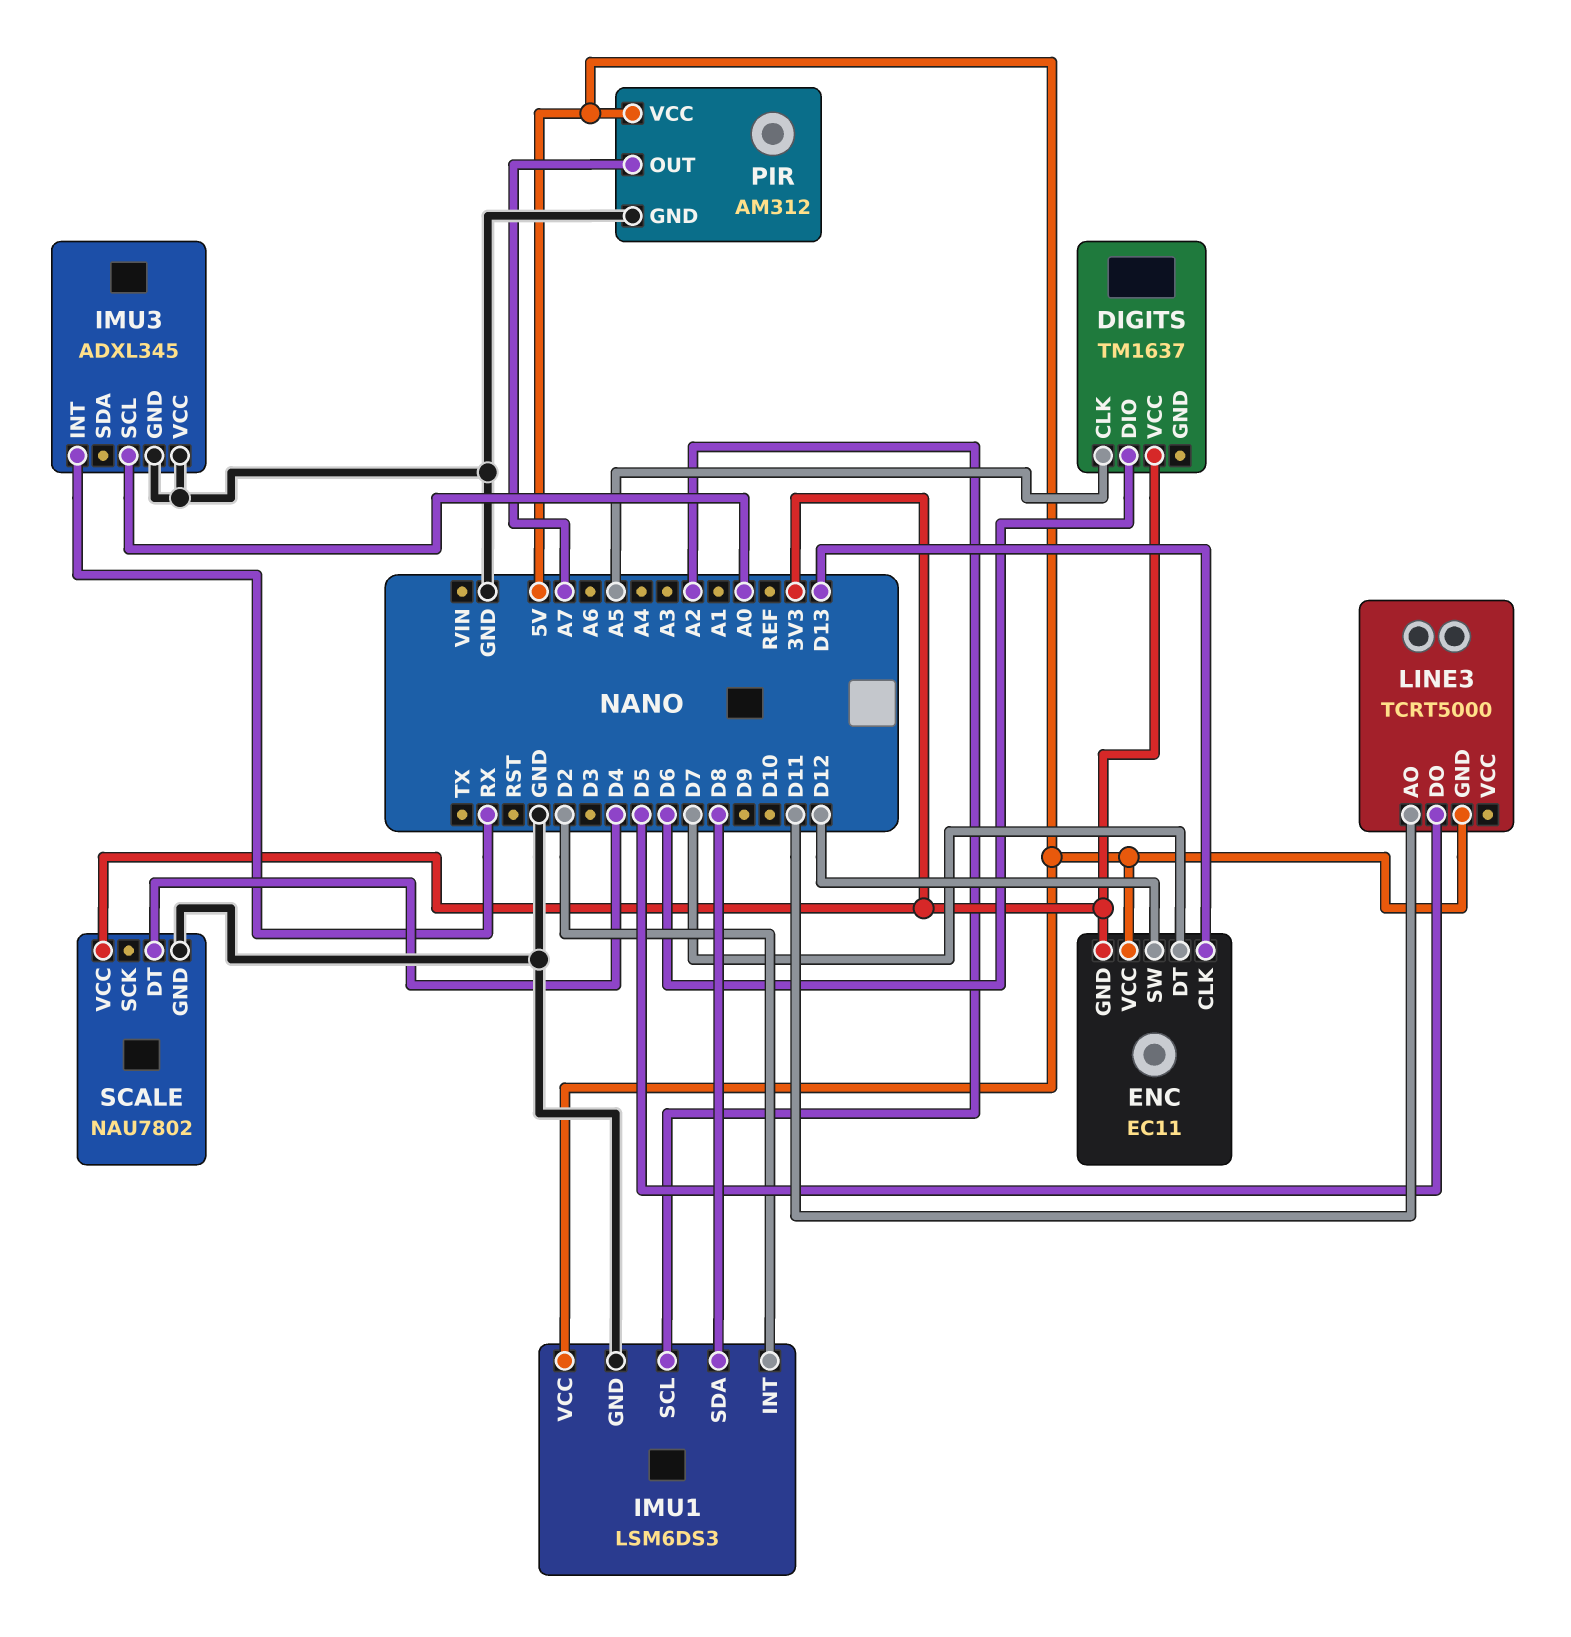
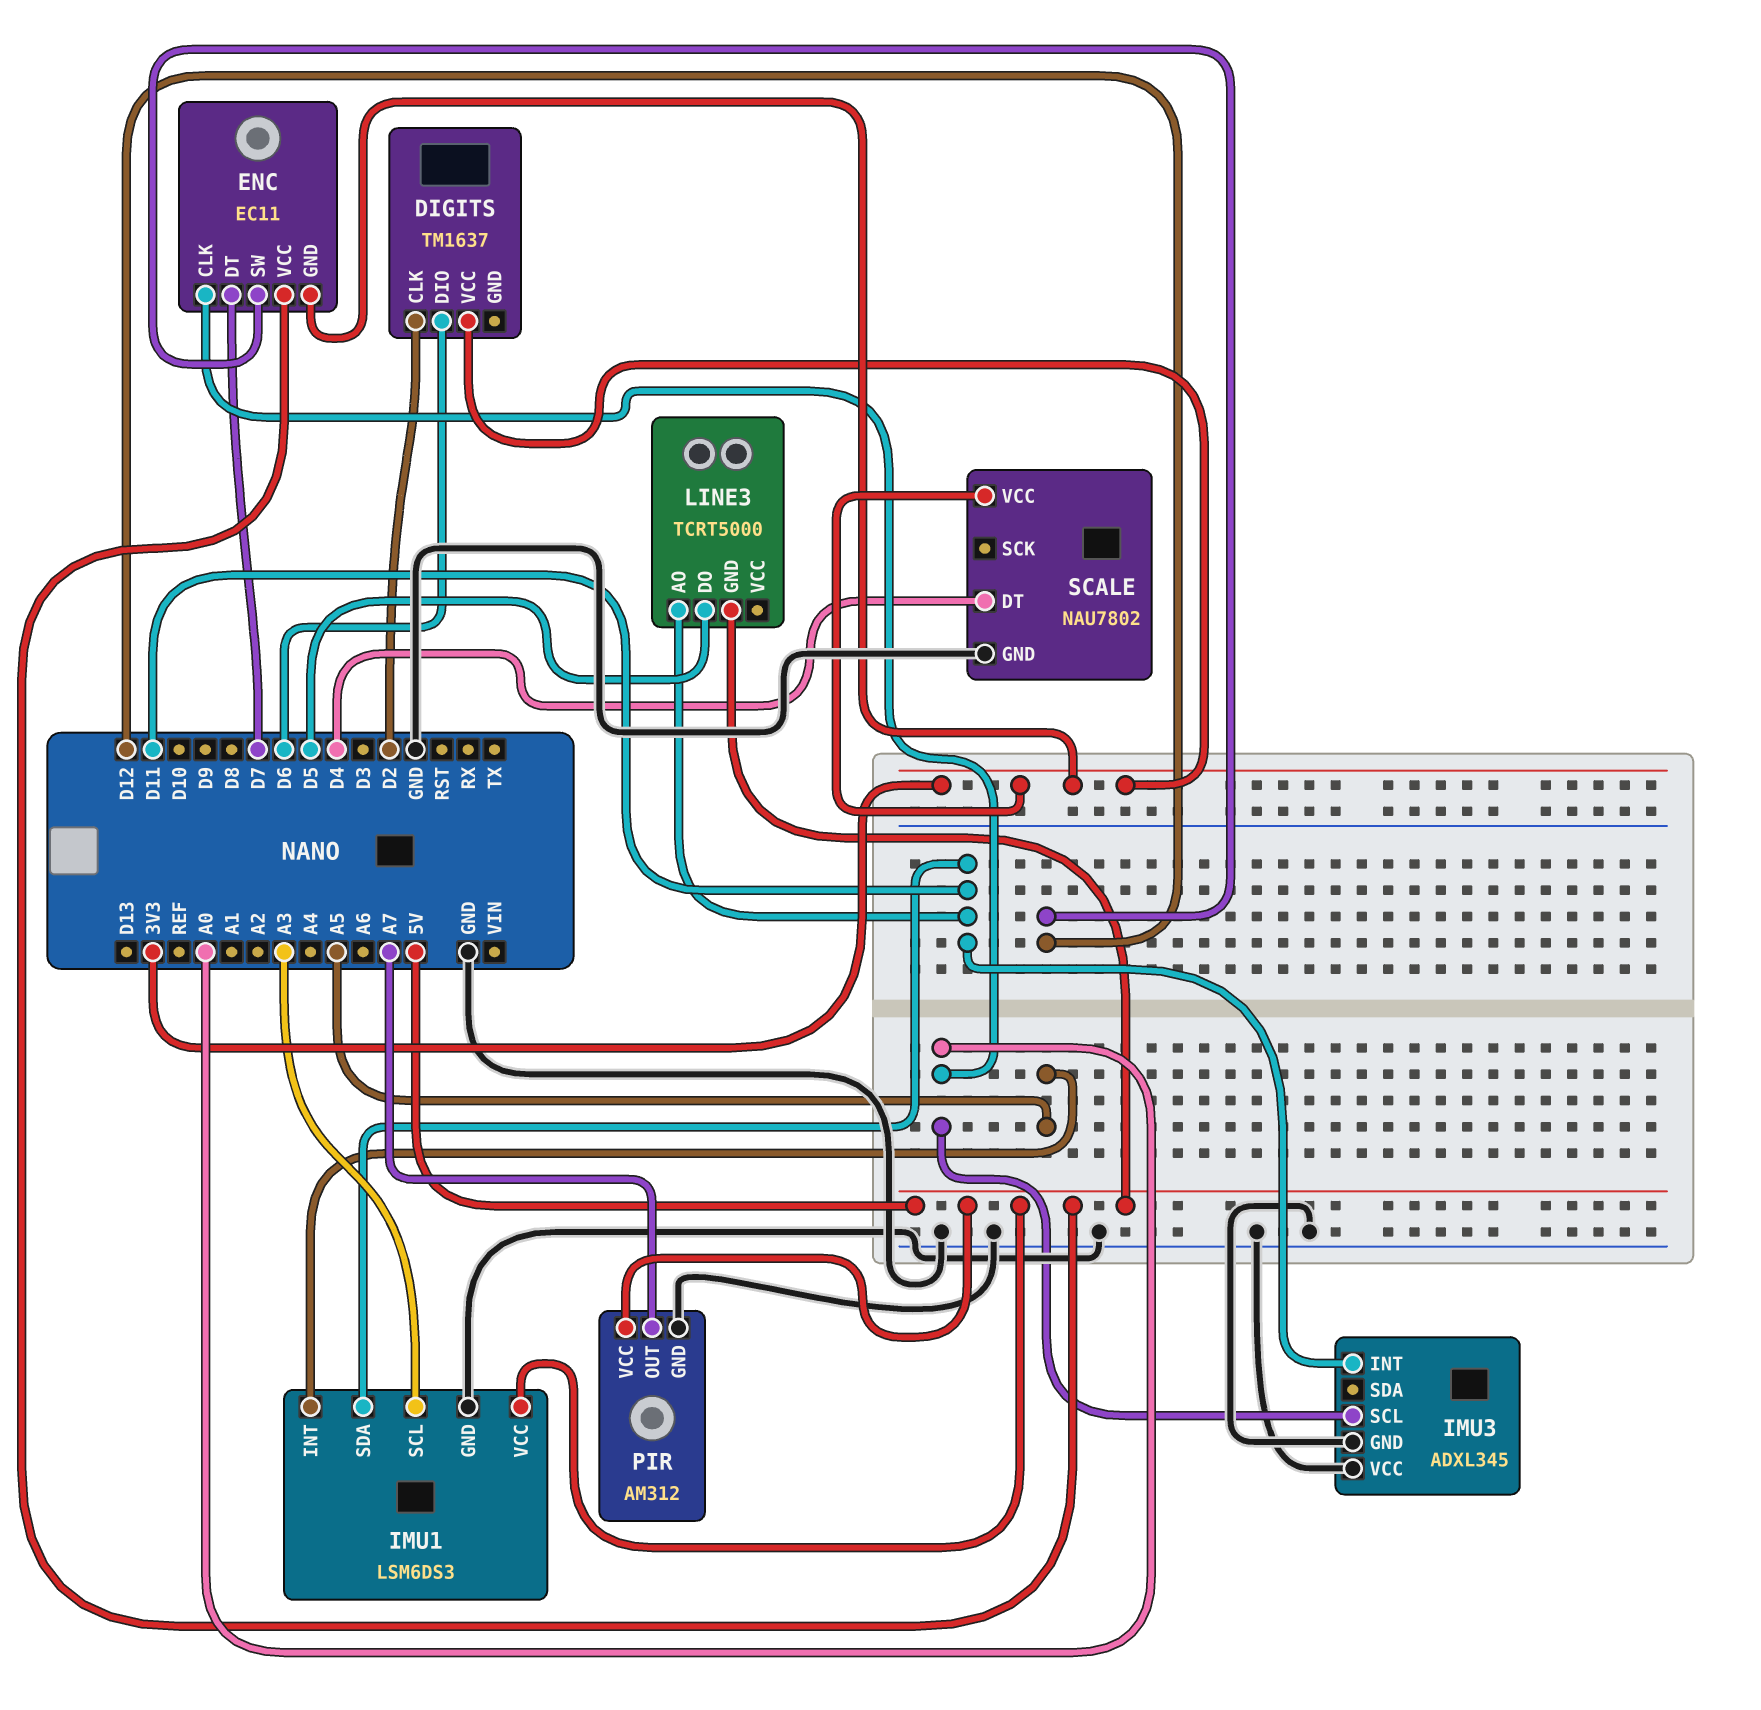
DIGITS pin CLK: A5 -> D2
ENC pin CLK: D13 -> A0
IMU1 pin INT: D2 -> A5
IMU1 pin SCL: A2 -> A3
IMU1 pin SDA: D8 -> D11
IMU3 pin INT: RX -> D11

